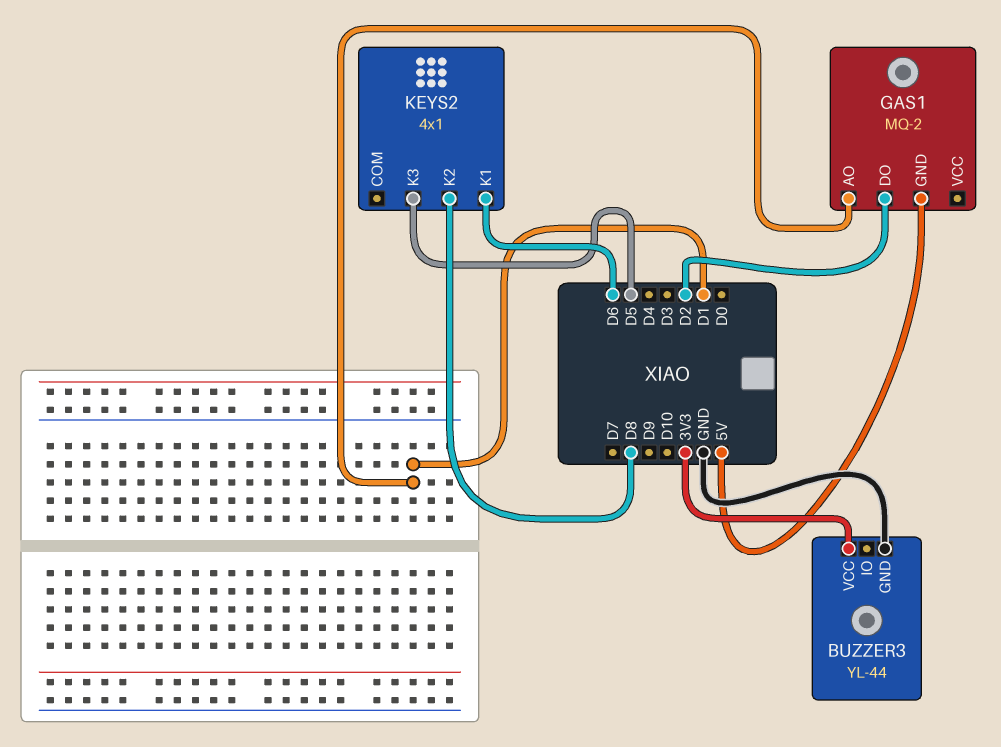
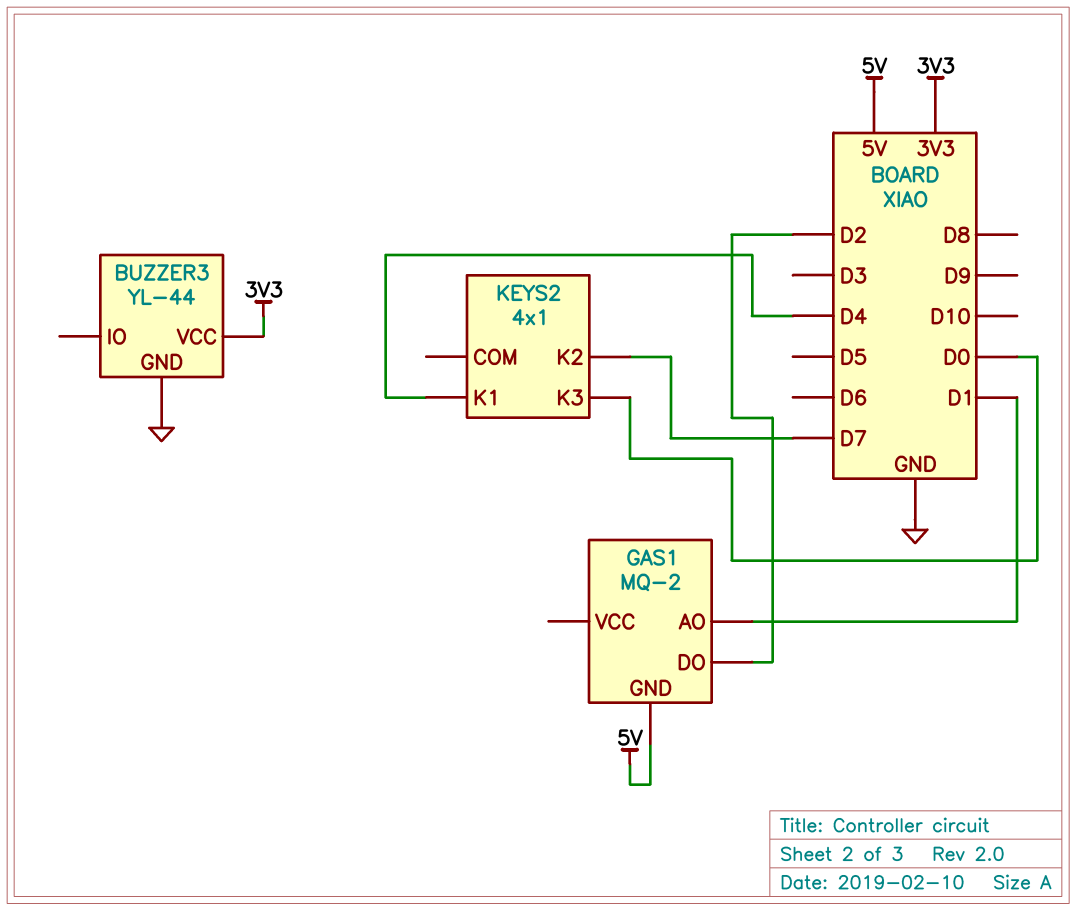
KEYS2 pin K1: D6 -> D4
KEYS2 pin K2: D8 -> D7
KEYS2 pin K3: D5 -> D0

